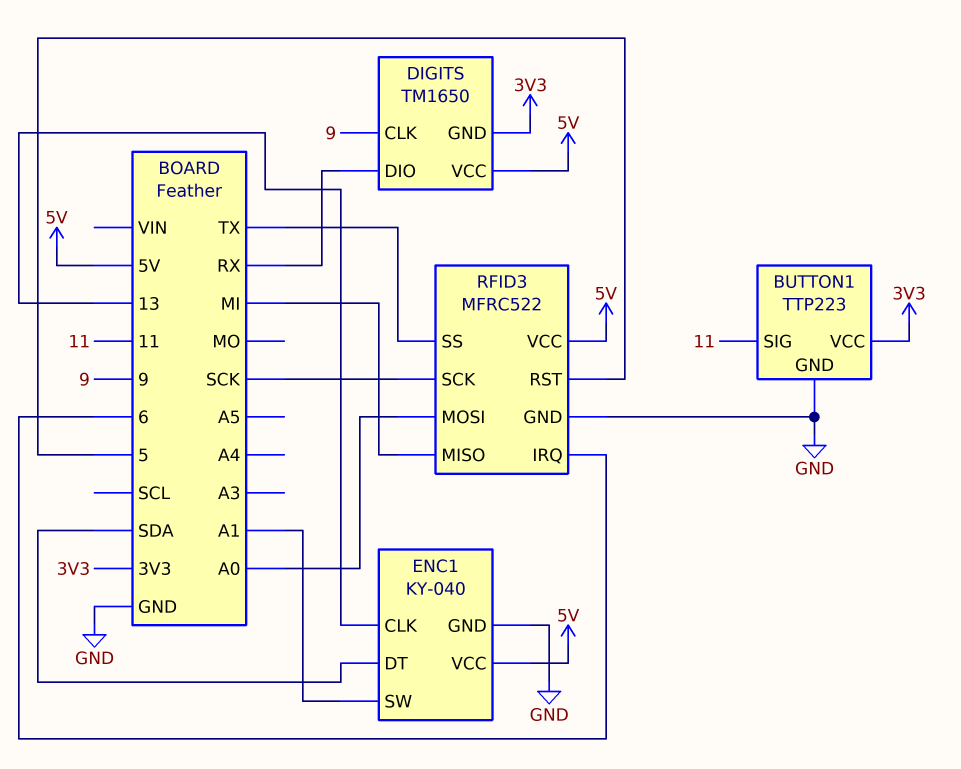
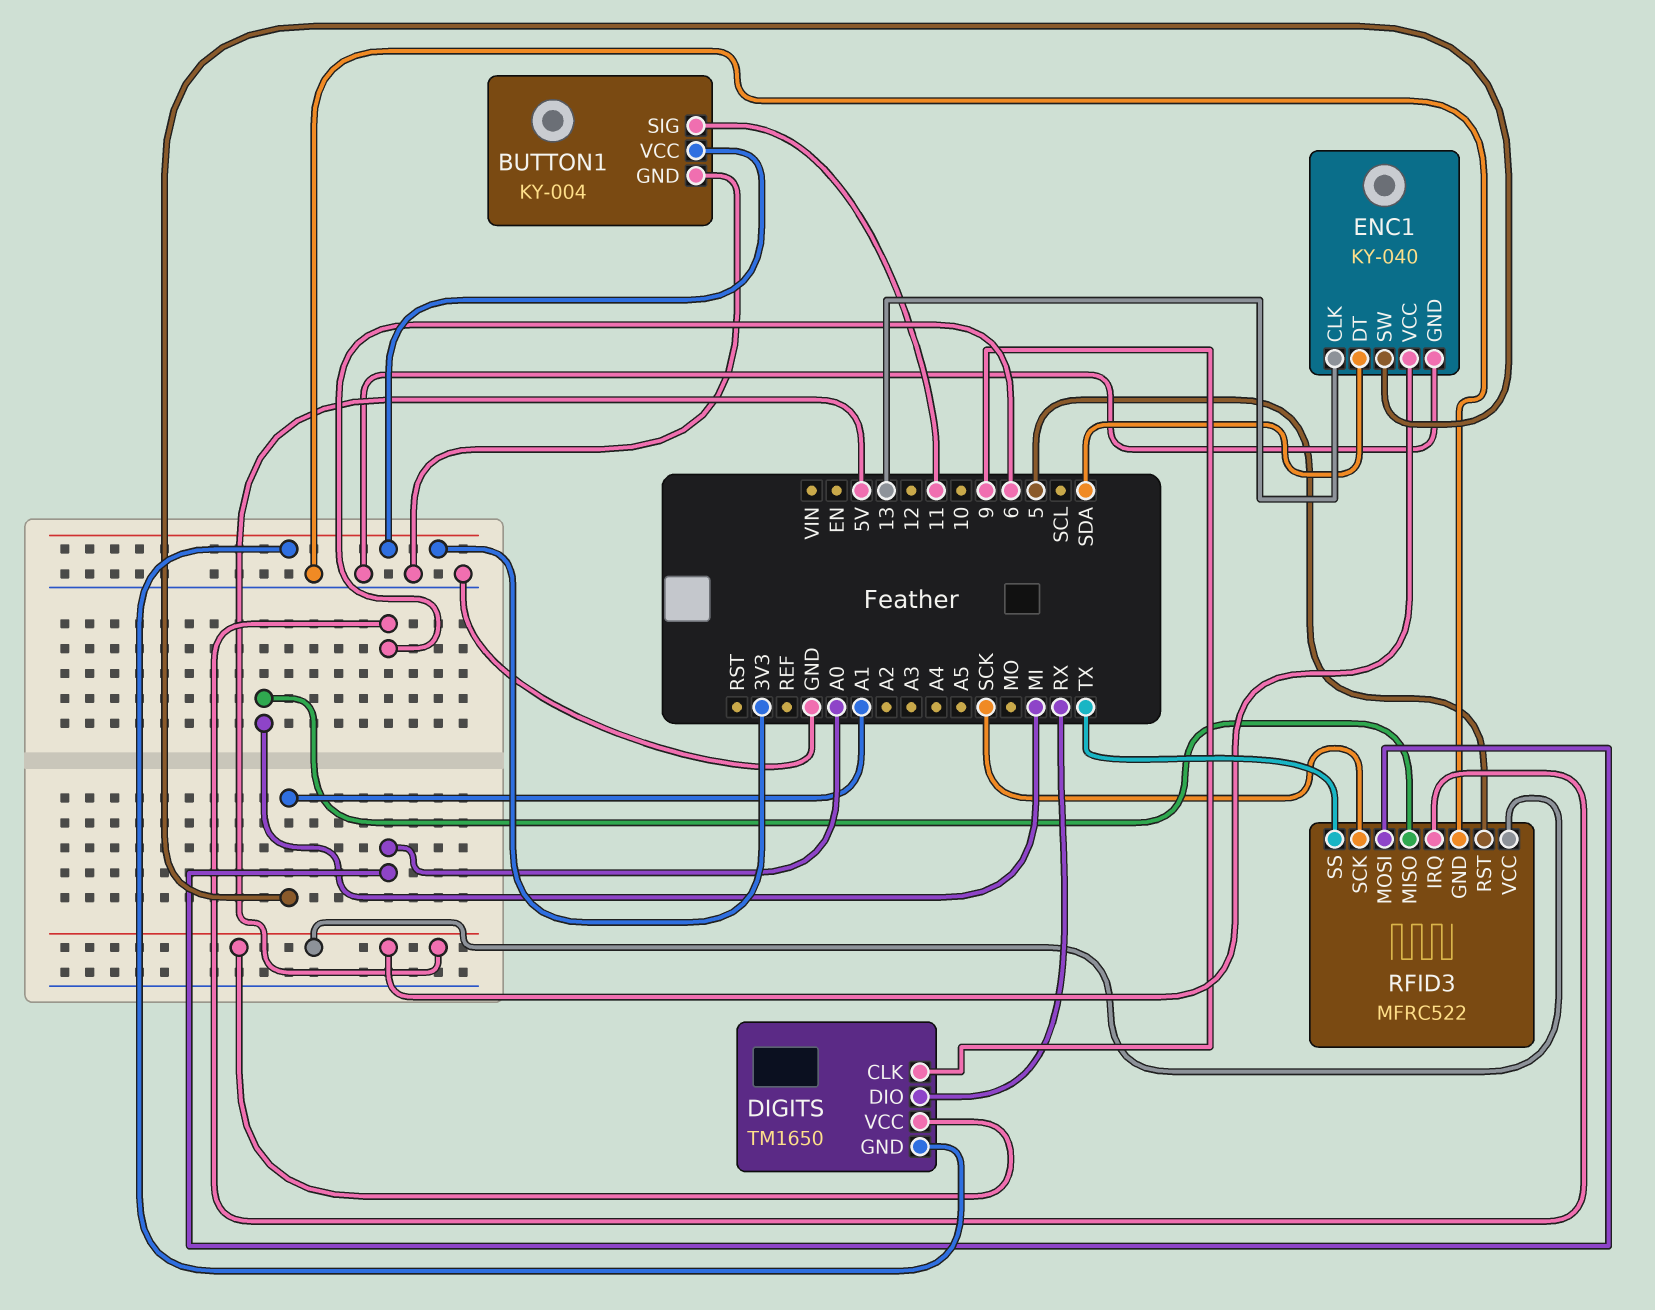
BUTTON1: TTP223 -> KY-004

